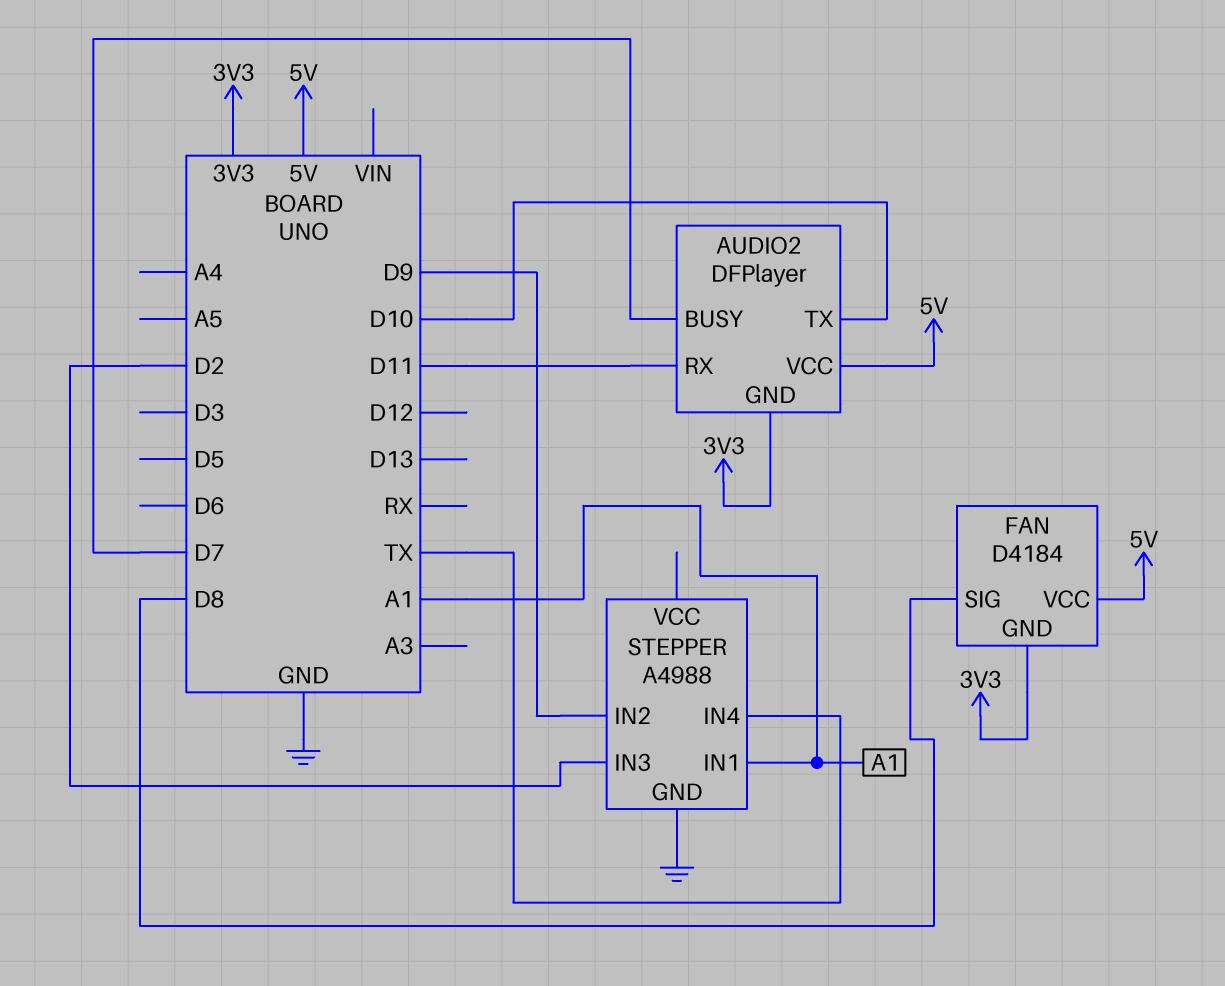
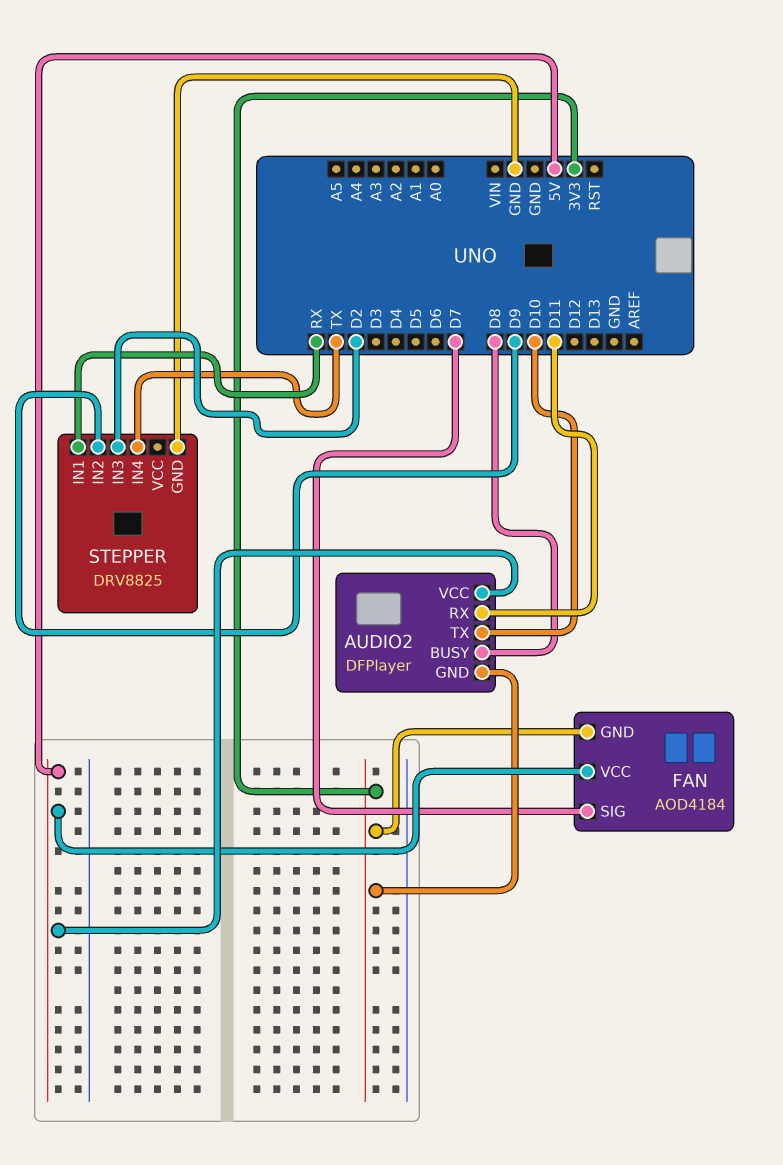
AUDIO2 pin BUSY: D7 -> D8
FAN: D4184 -> AOD4184
FAN pin SIG: D8 -> D7
STEPPER: A4988 -> DRV8825
STEPPER pin IN1: A1 -> RX

